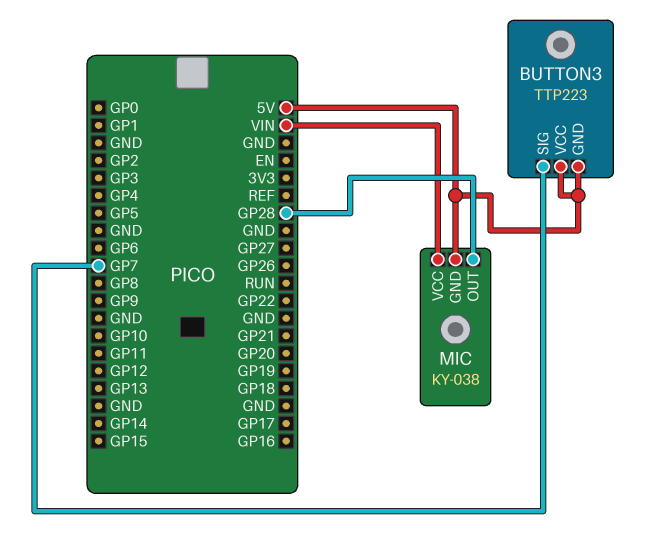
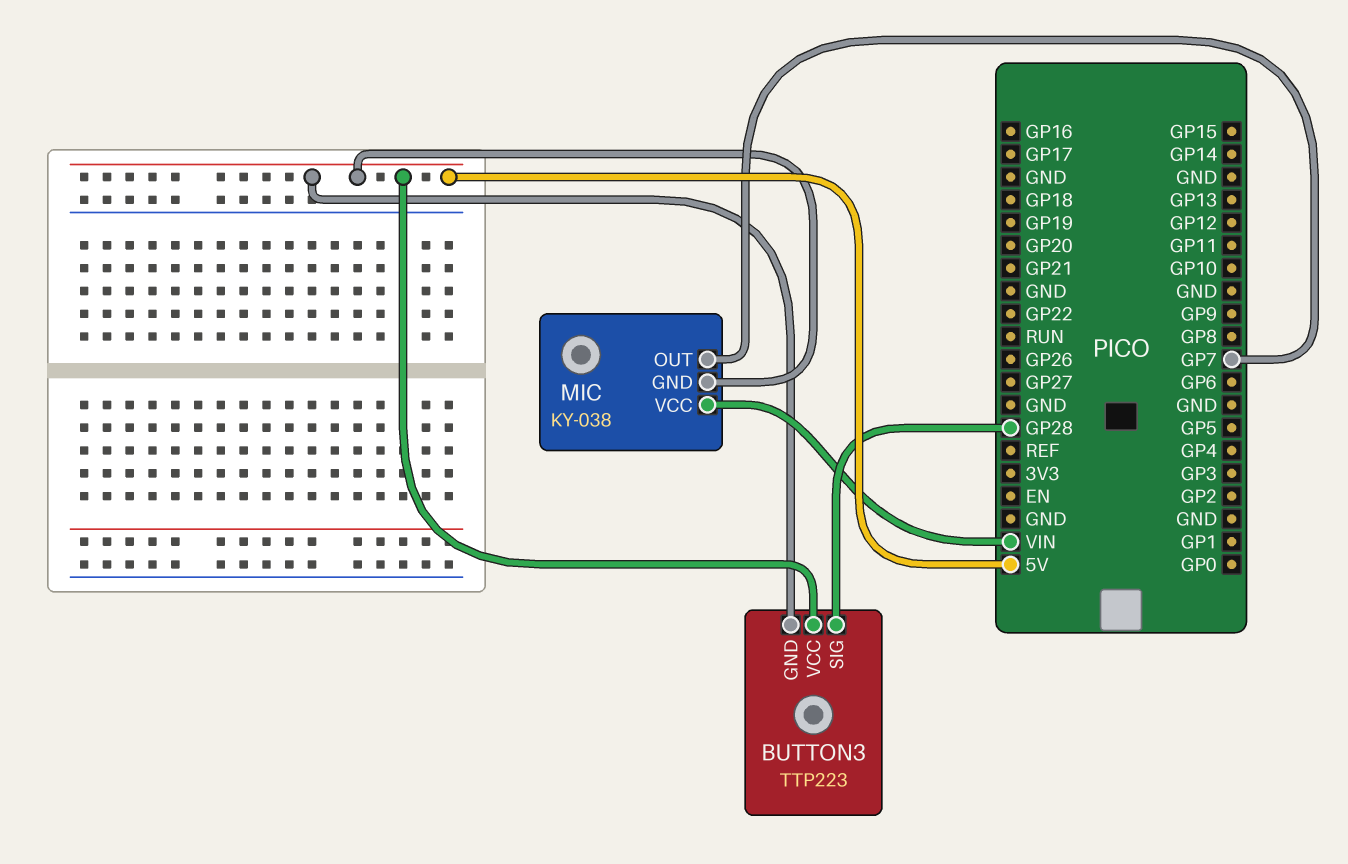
BUTTON3 pin SIG: GP7 -> GP28
MIC pin OUT: GP28 -> GP7

